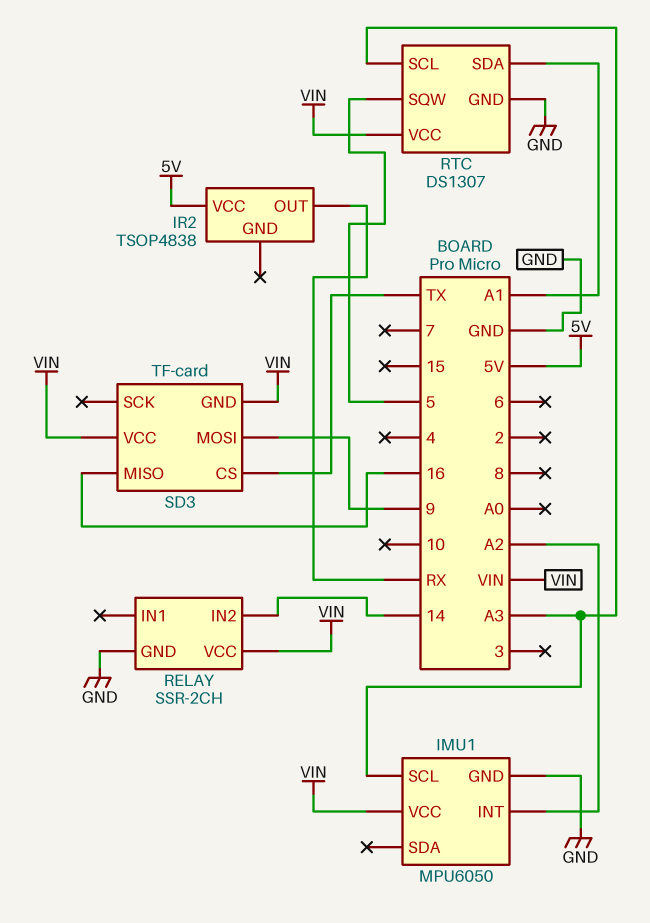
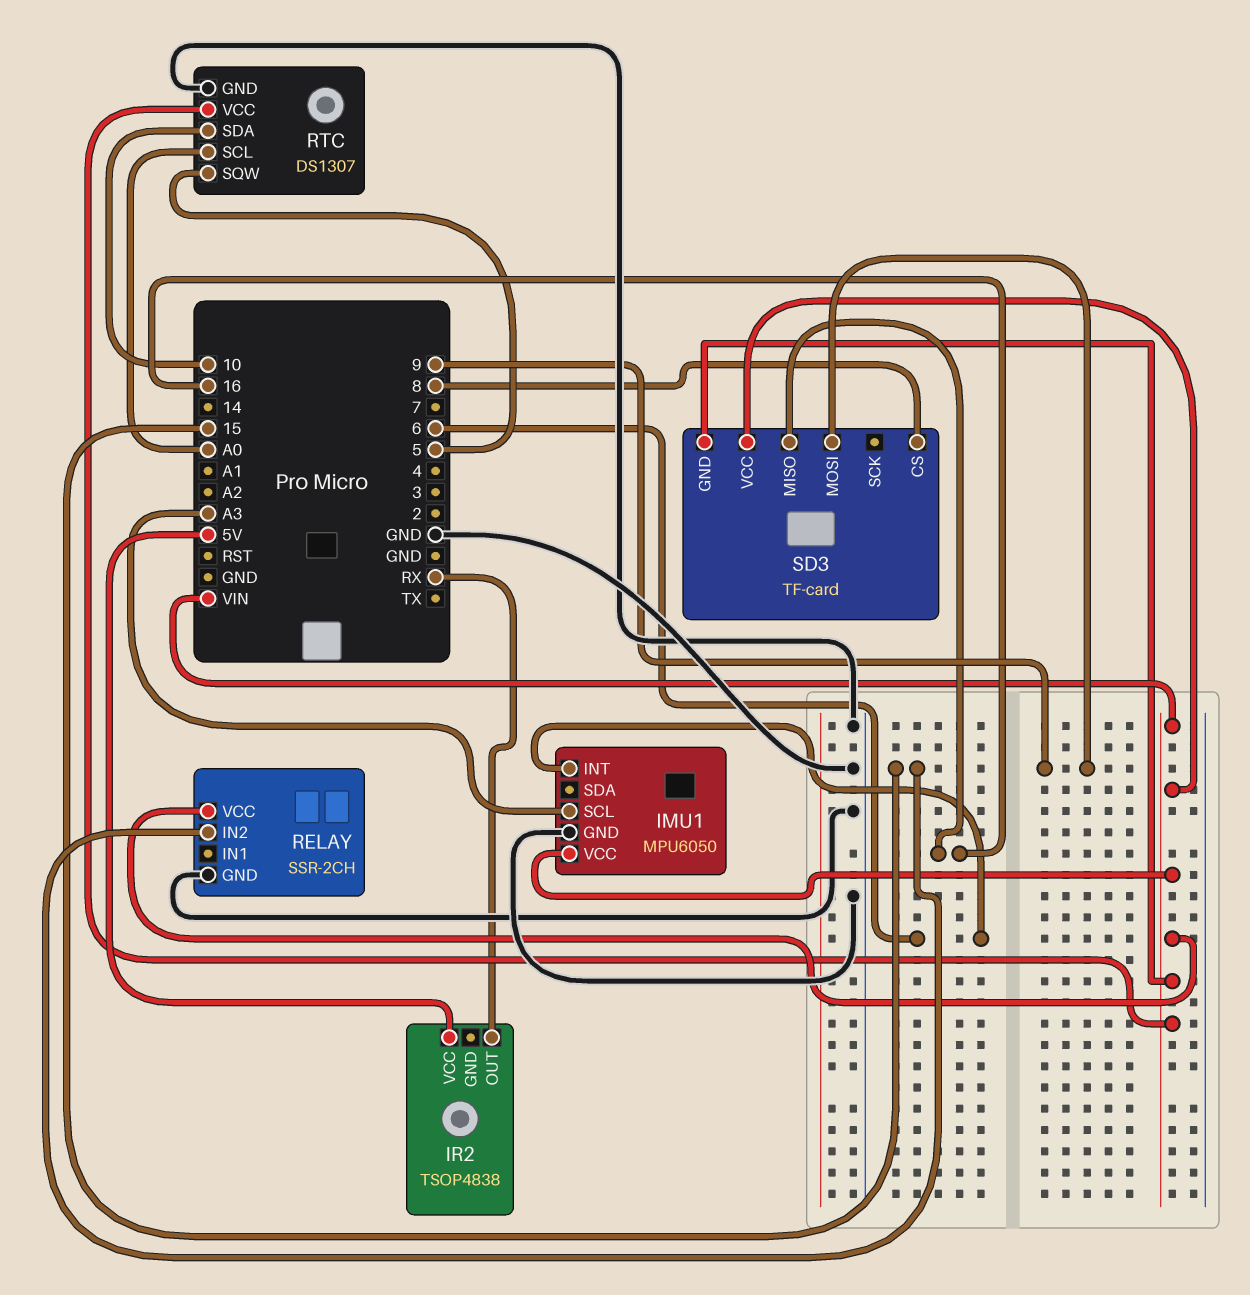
IMU1 pin INT: A2 -> 6
RELAY pin IN2: 14 -> 15
RTC pin SCL: A3 -> A0
RTC pin SDA: A1 -> 10
SD3 pin CS: TX -> 8

